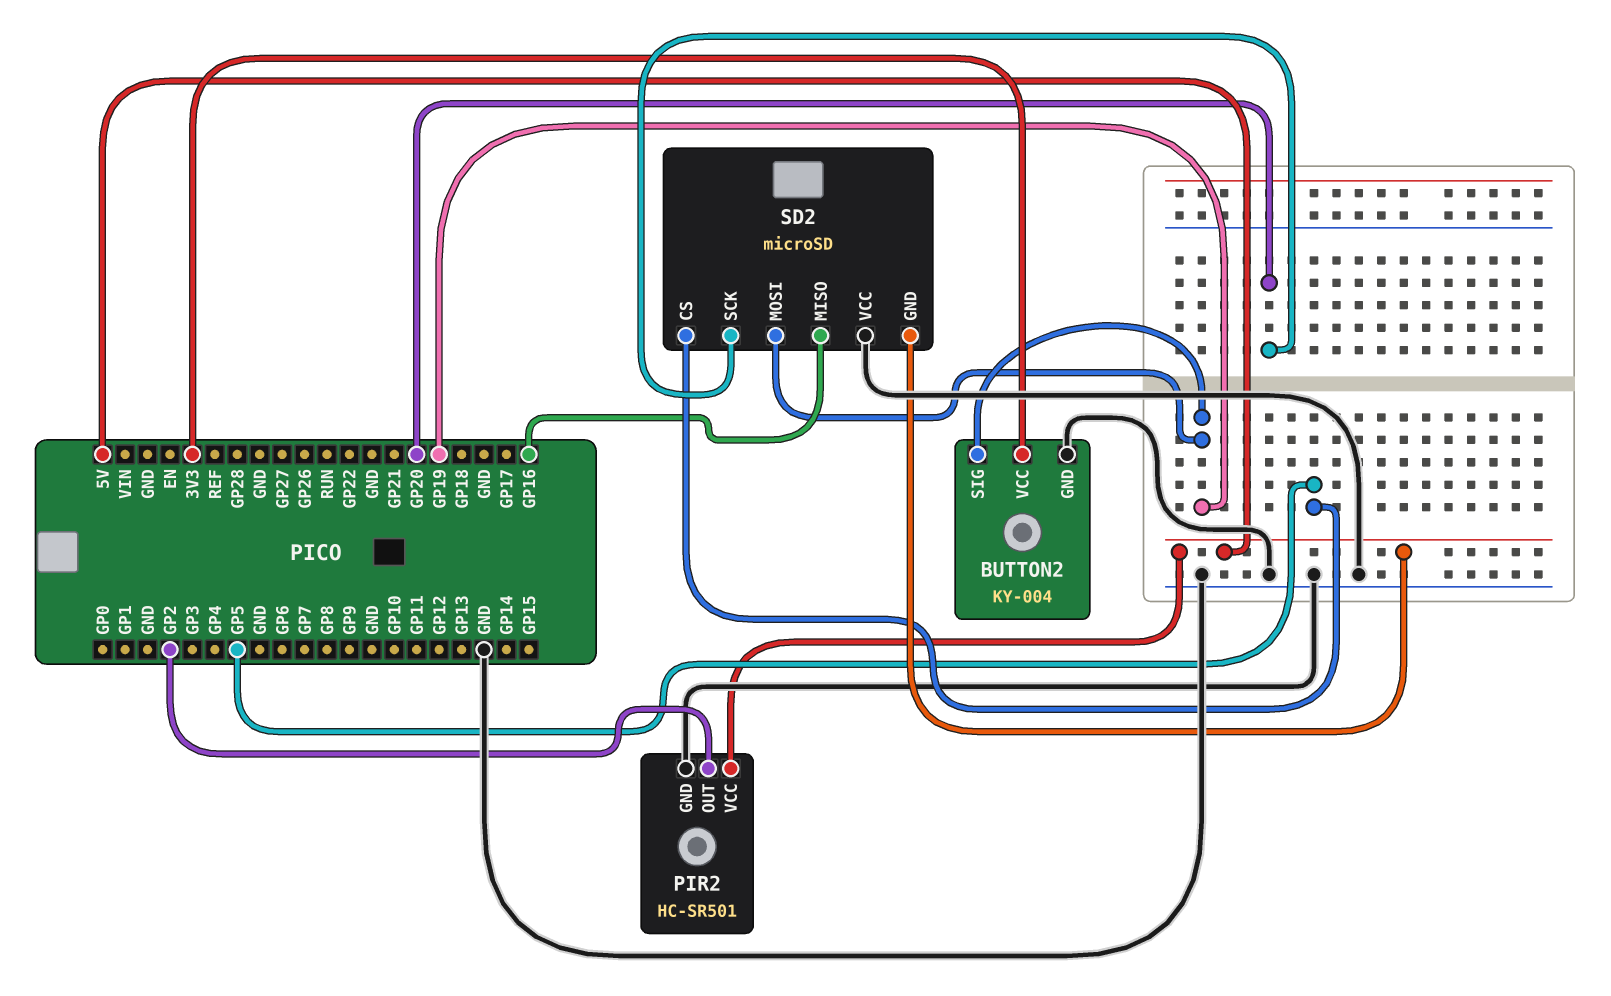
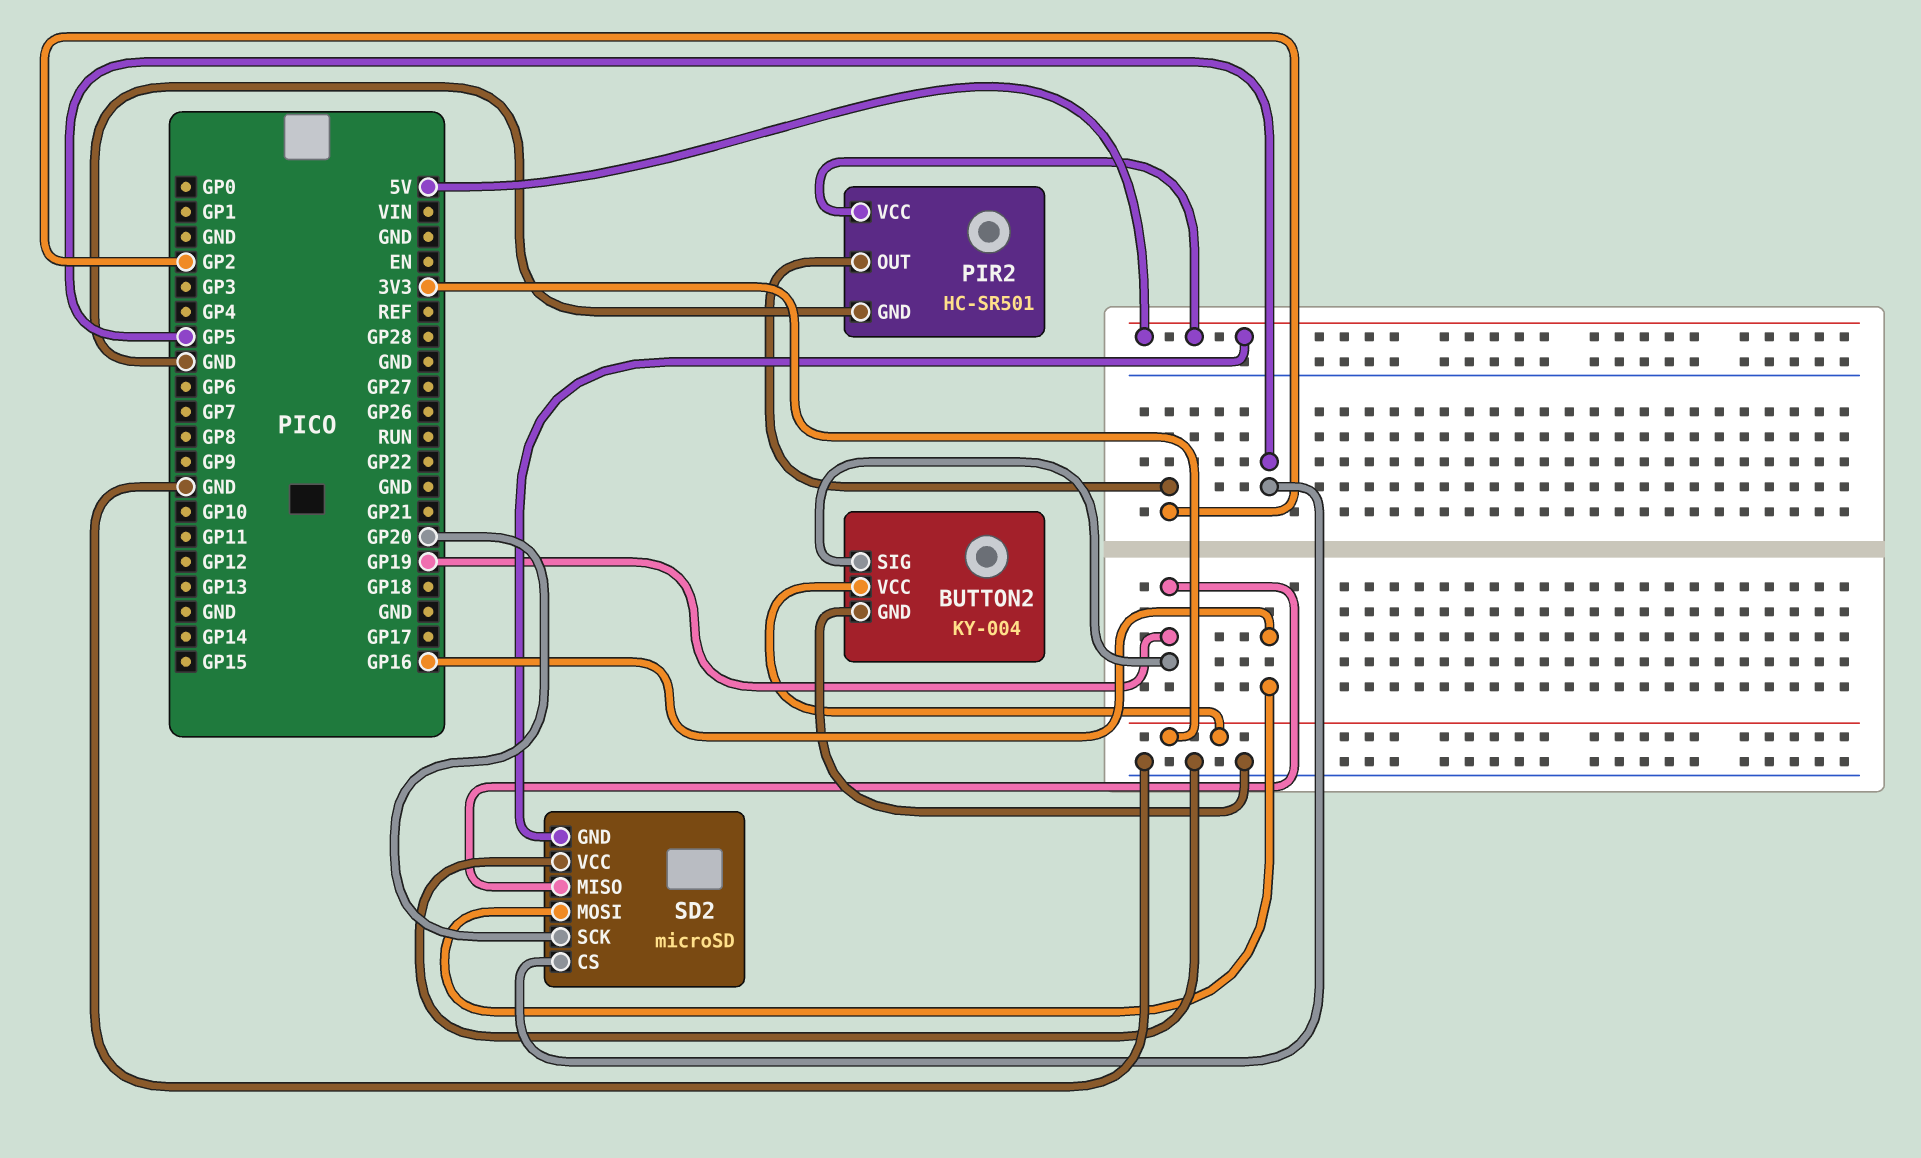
SD2 pin MISO: GP16 -> GP19
SD2 pin MOSI: GP19 -> GP16

